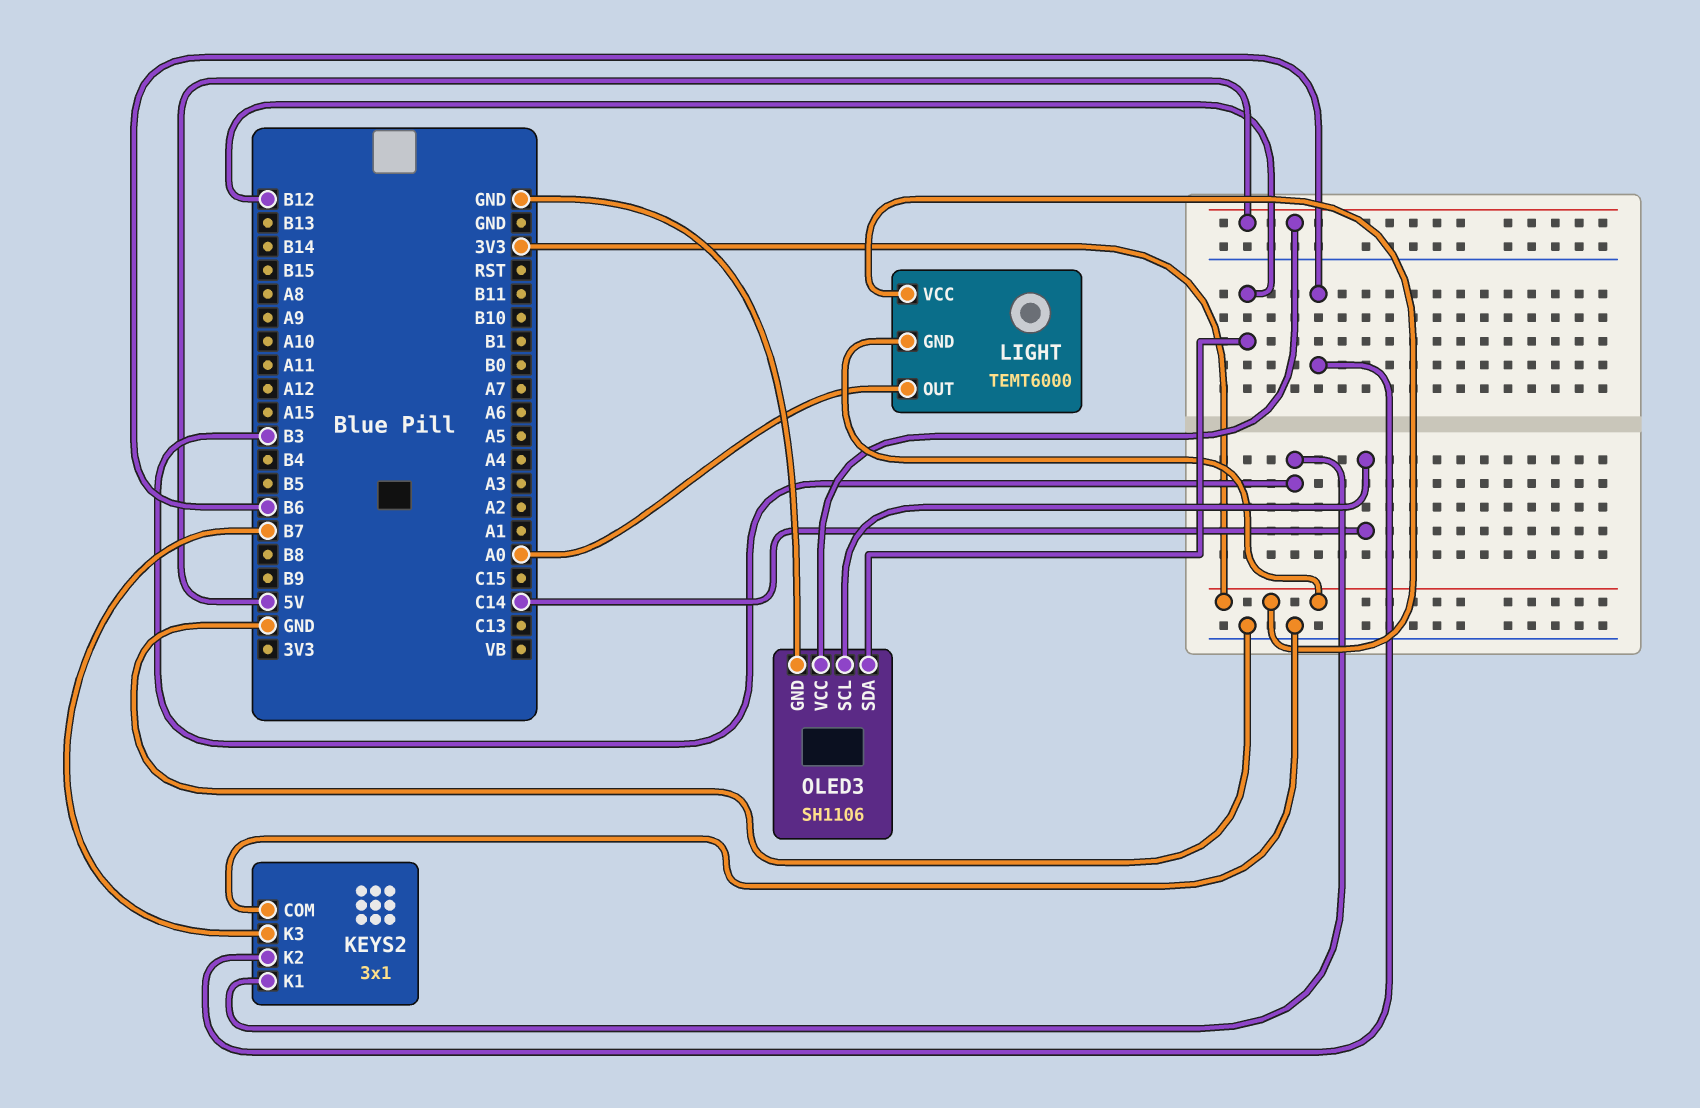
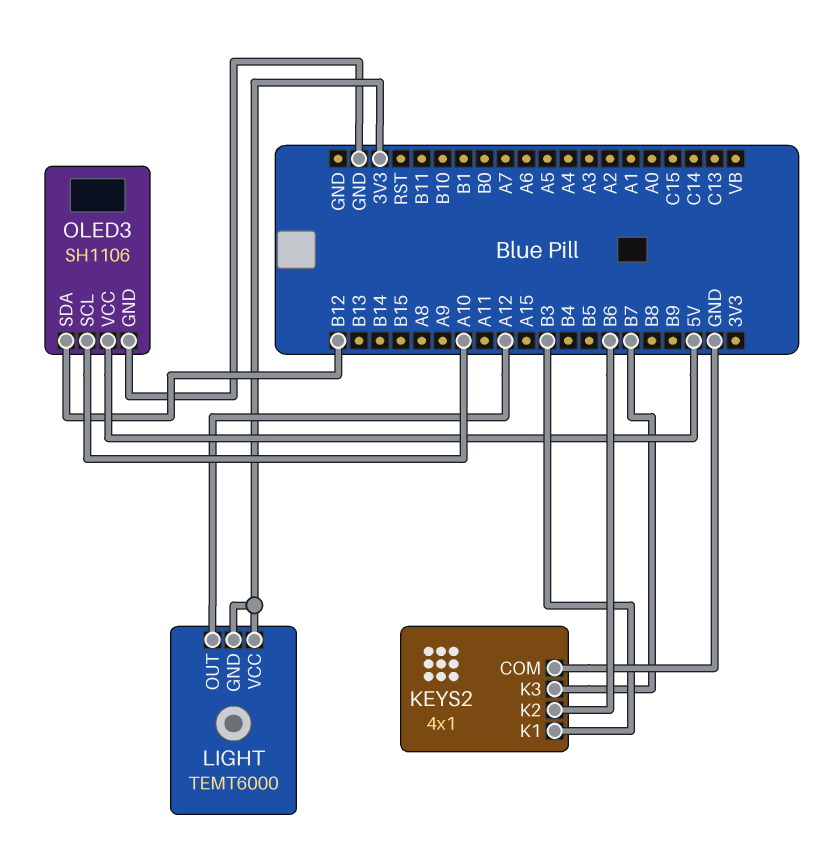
KEYS2: 3x1 -> 4x1
LIGHT pin OUT: A0 -> A12
OLED3 pin SCL: C14 -> A10

